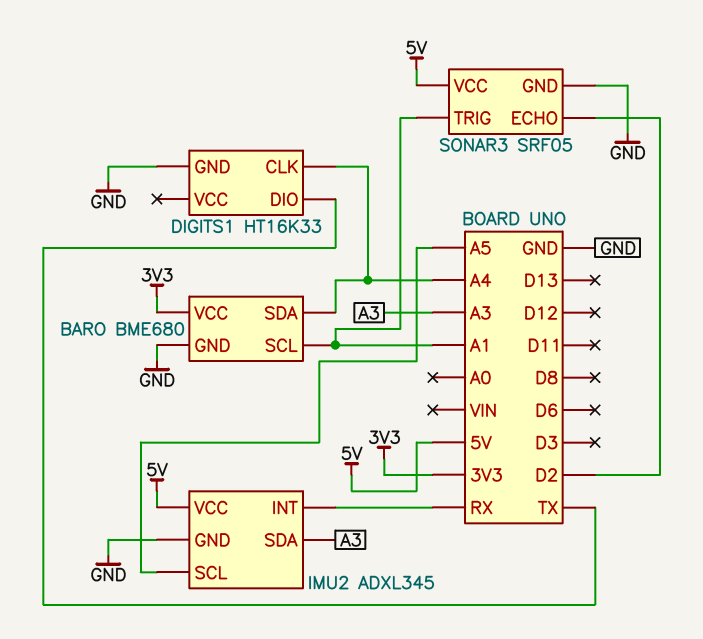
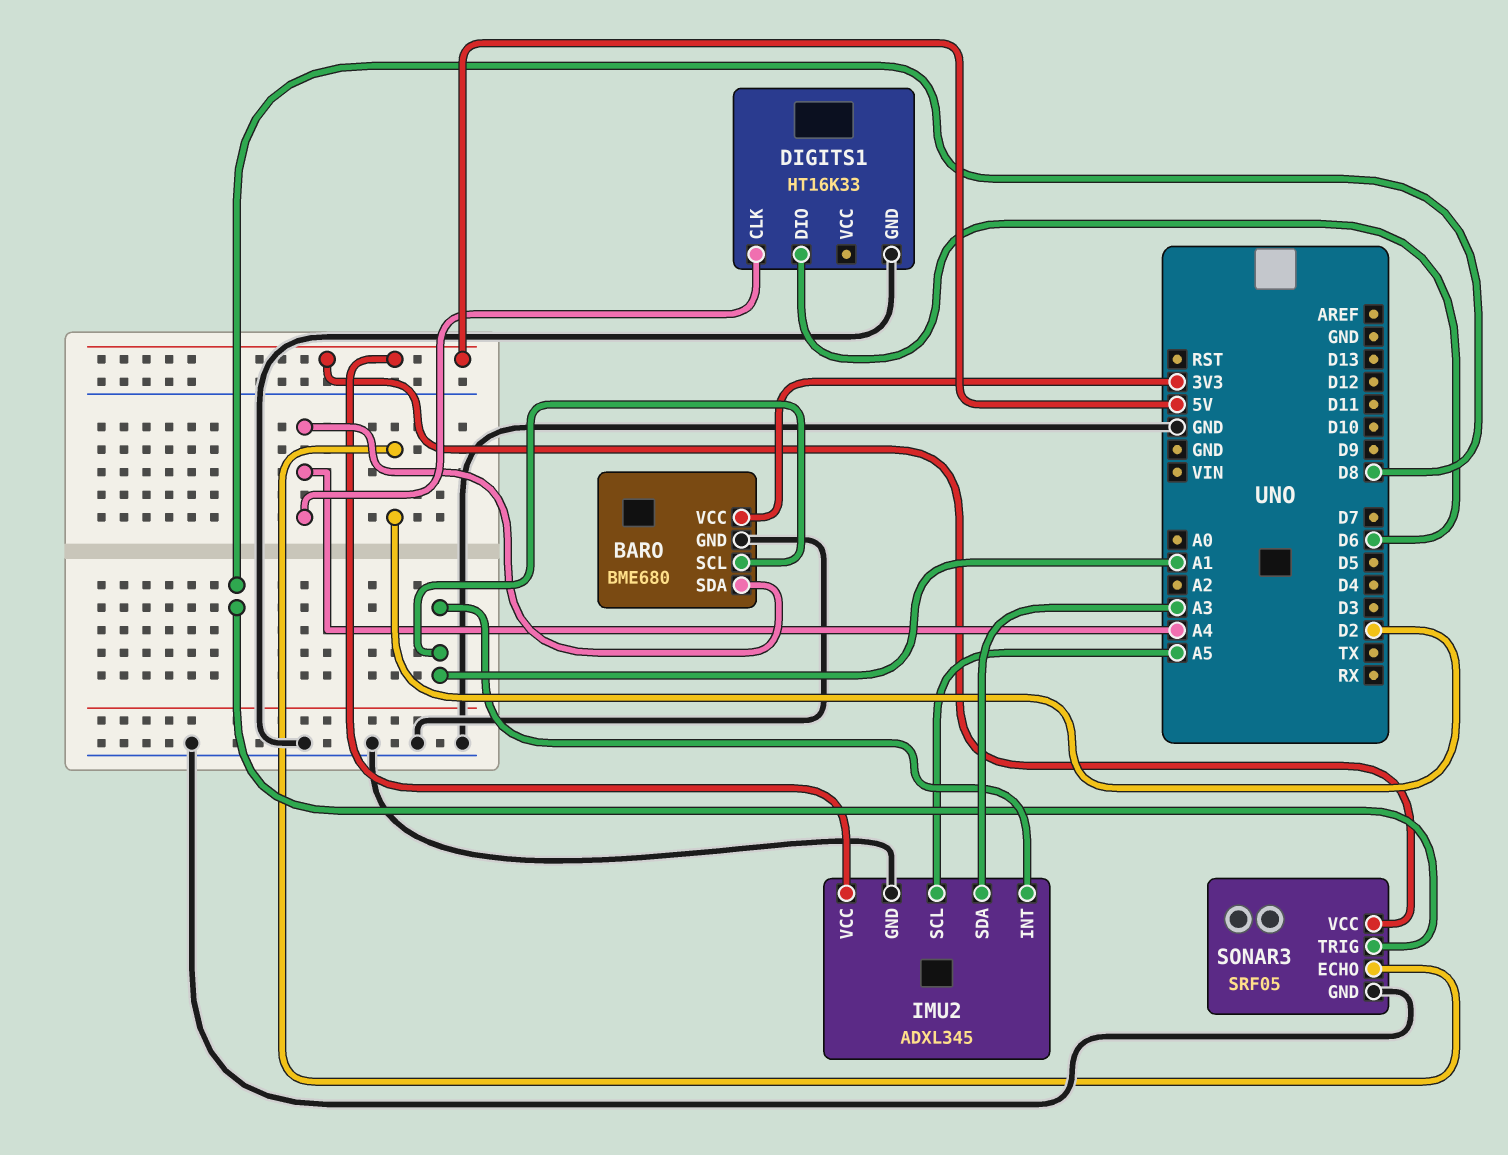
DIGITS1 pin DIO: TX -> D6
IMU2 pin INT: RX -> A1
SONAR3 pin TRIG: A1 -> D8

